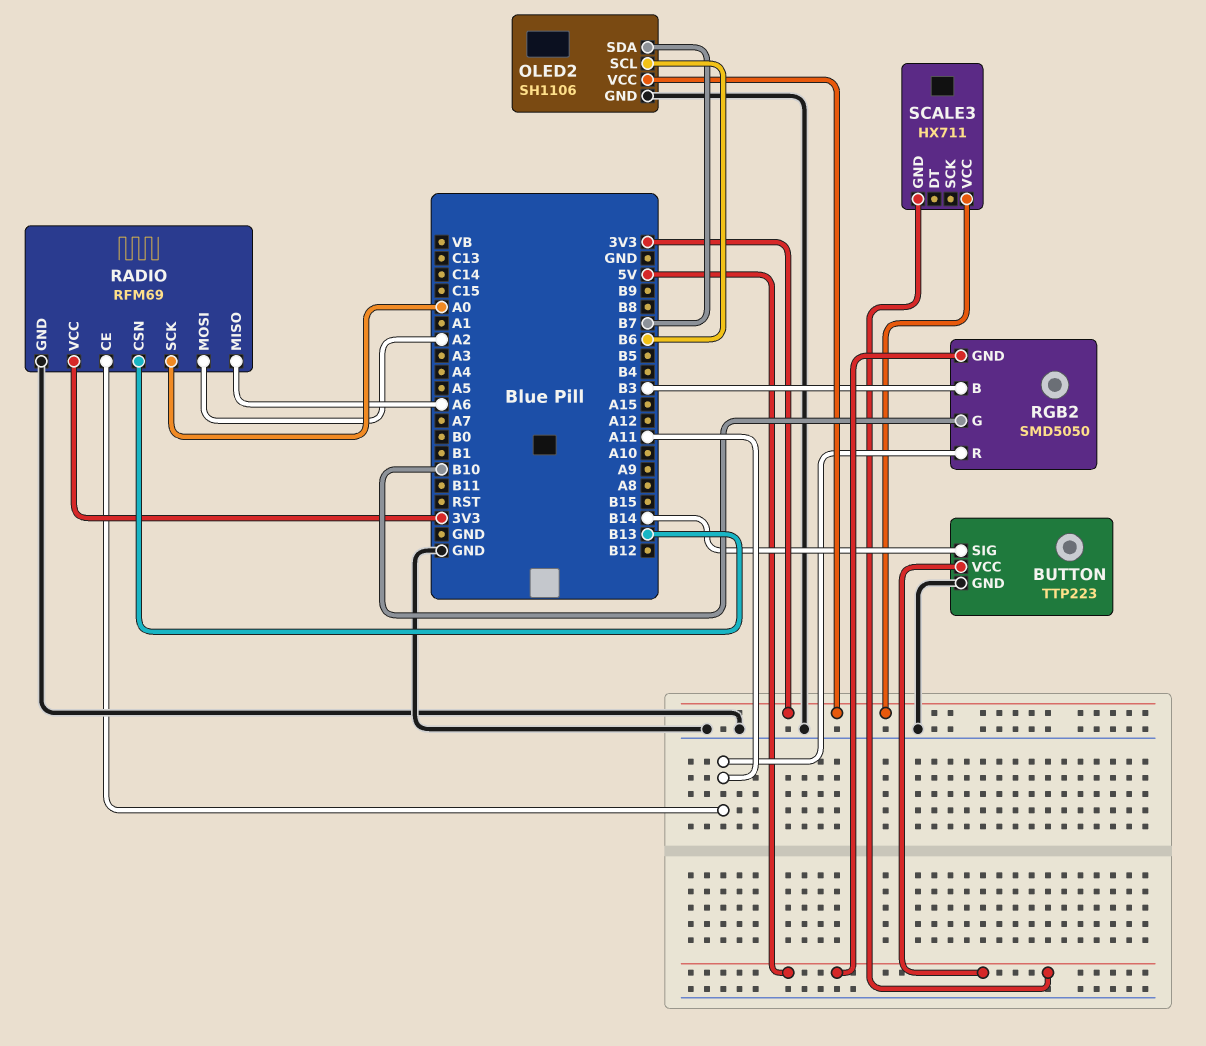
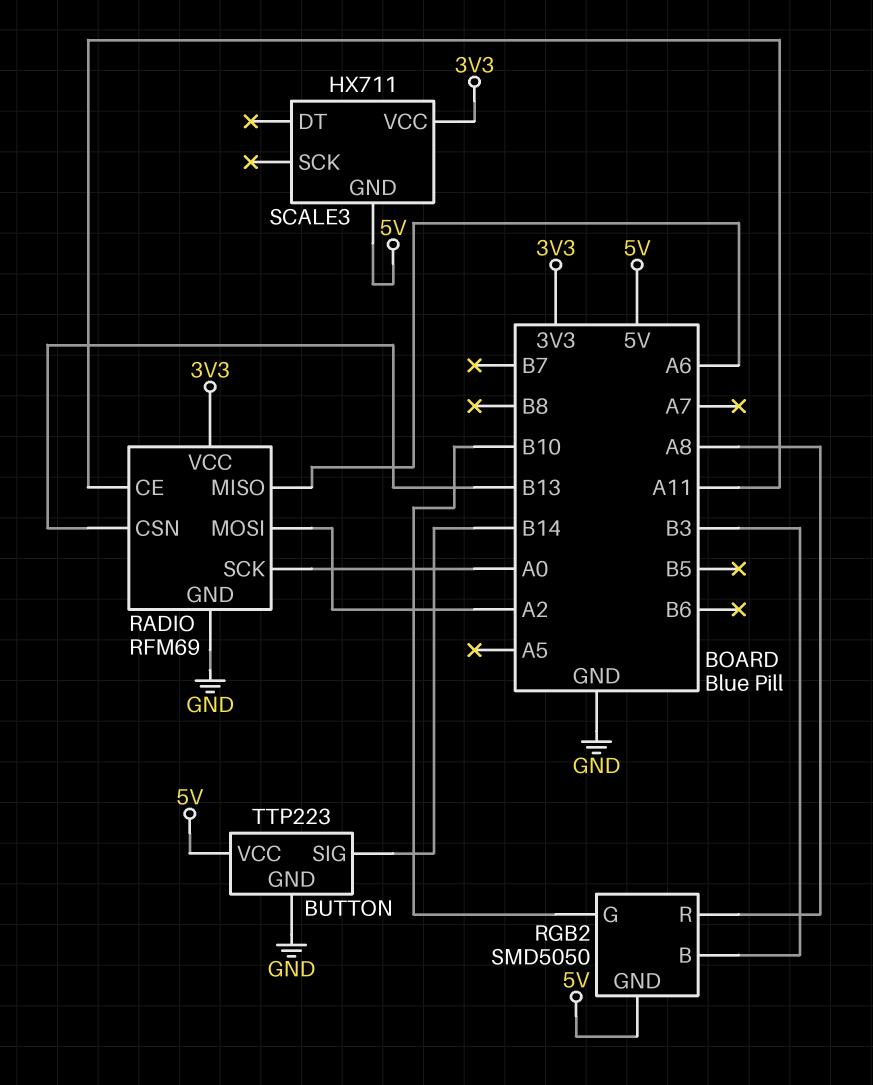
OLED2: SH1106 -> none
OLED2 pin GND: GND -> none
OLED2 pin SCL: B6 -> none
OLED2 pin SDA: B7 -> none
OLED2 pin VCC: 3V3 -> none
RGB2 pin R: A11 -> A8

